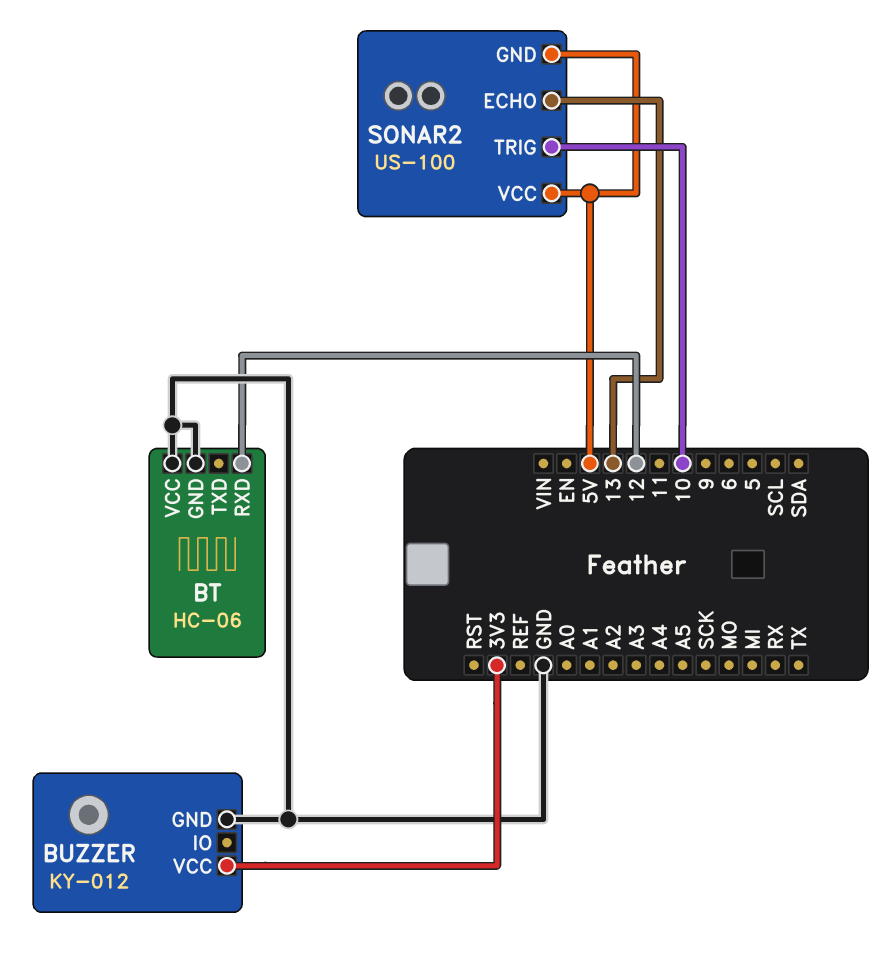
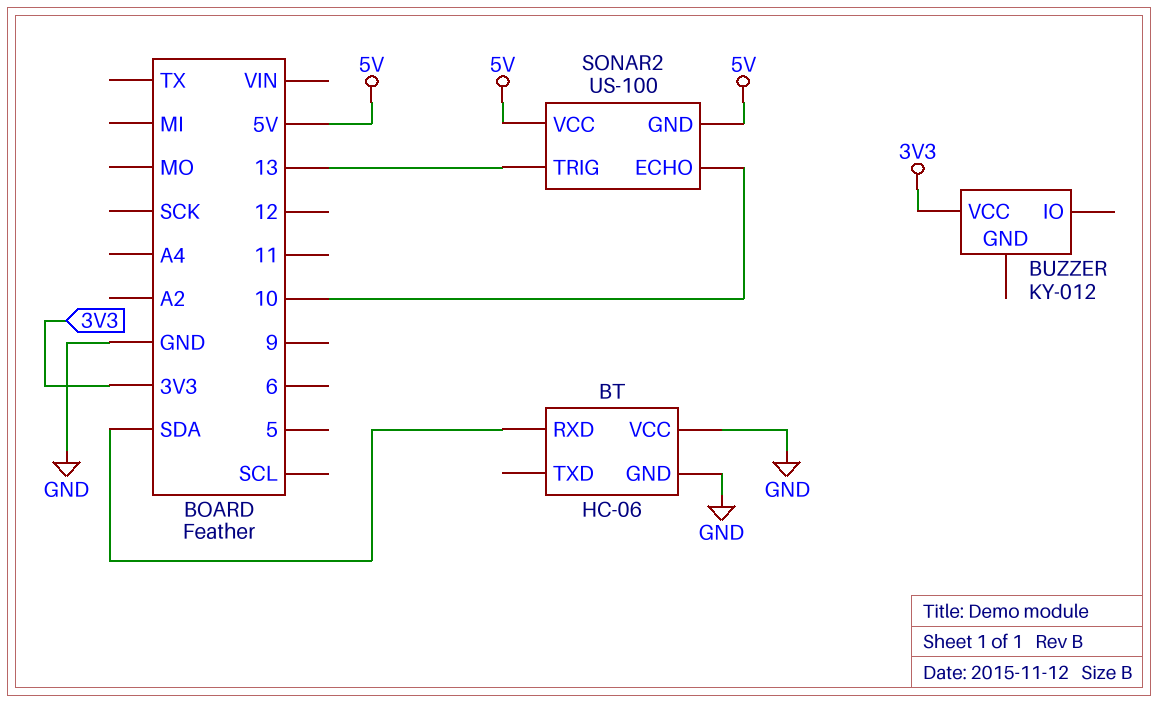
BT pin RXD: 12 -> SDA
BUZZER pin GND: GND -> none
SONAR2 pin ECHO: 13 -> 10
SONAR2 pin TRIG: 10 -> 13

